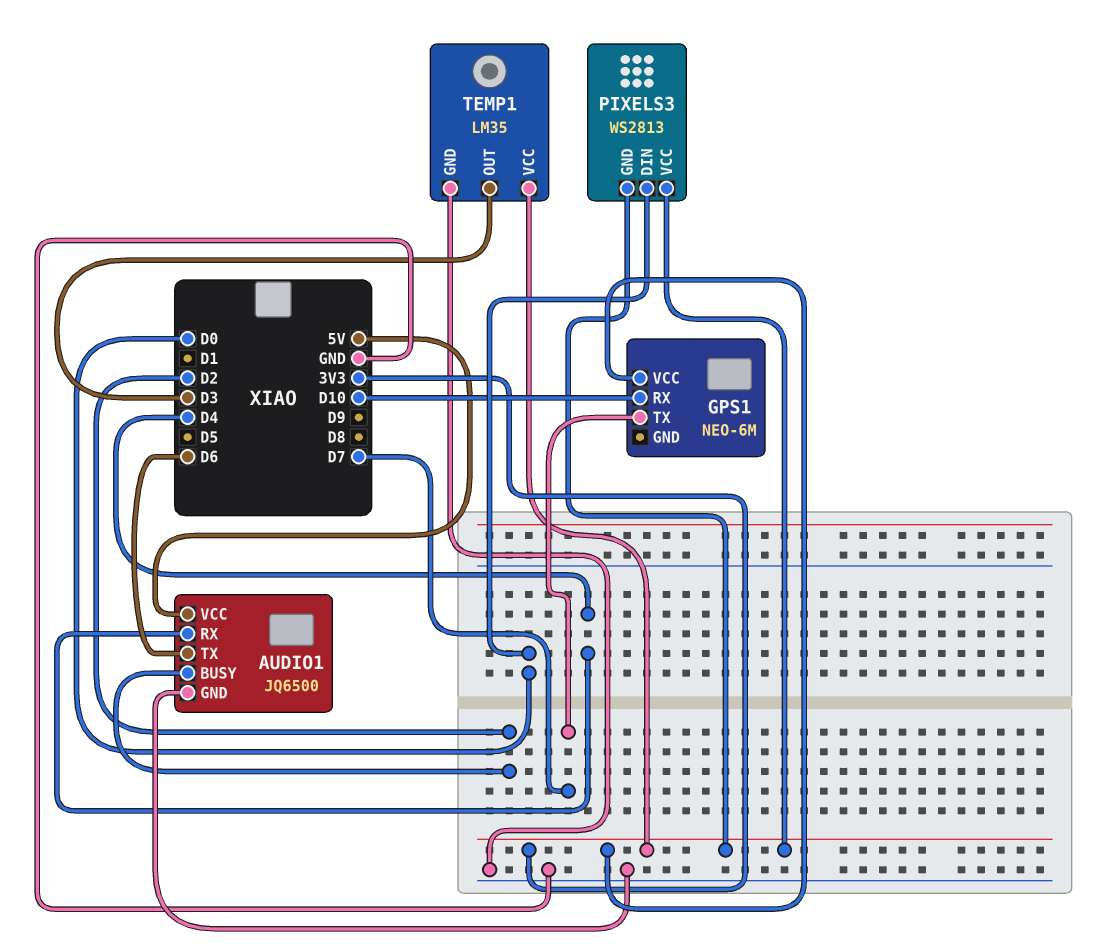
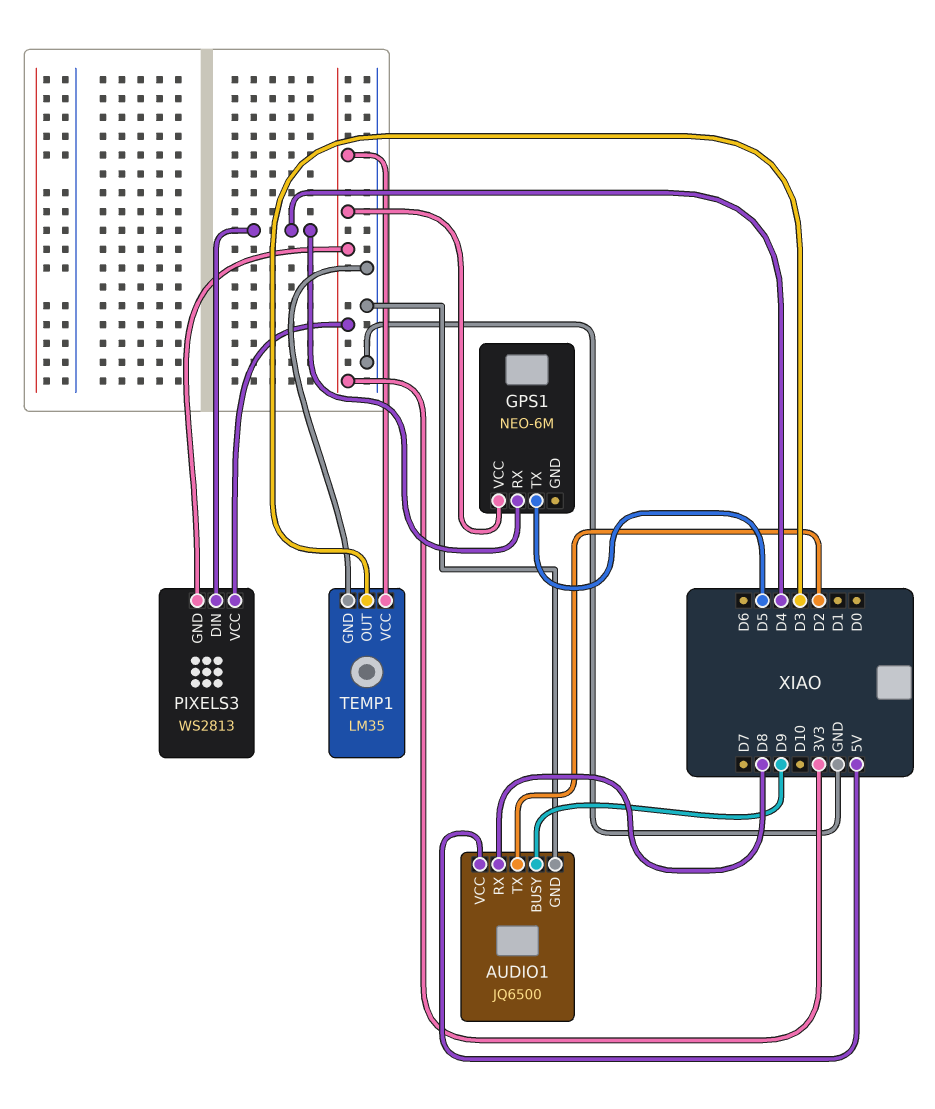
AUDIO1 pin BUSY: D2 -> D9
AUDIO1 pin RX: D4 -> D8
AUDIO1 pin TX: D6 -> D2
GPS1 pin RX: D10 -> D4
GPS1 pin TX: D7 -> D5
PIXELS3 pin DIN: D0 -> D4

